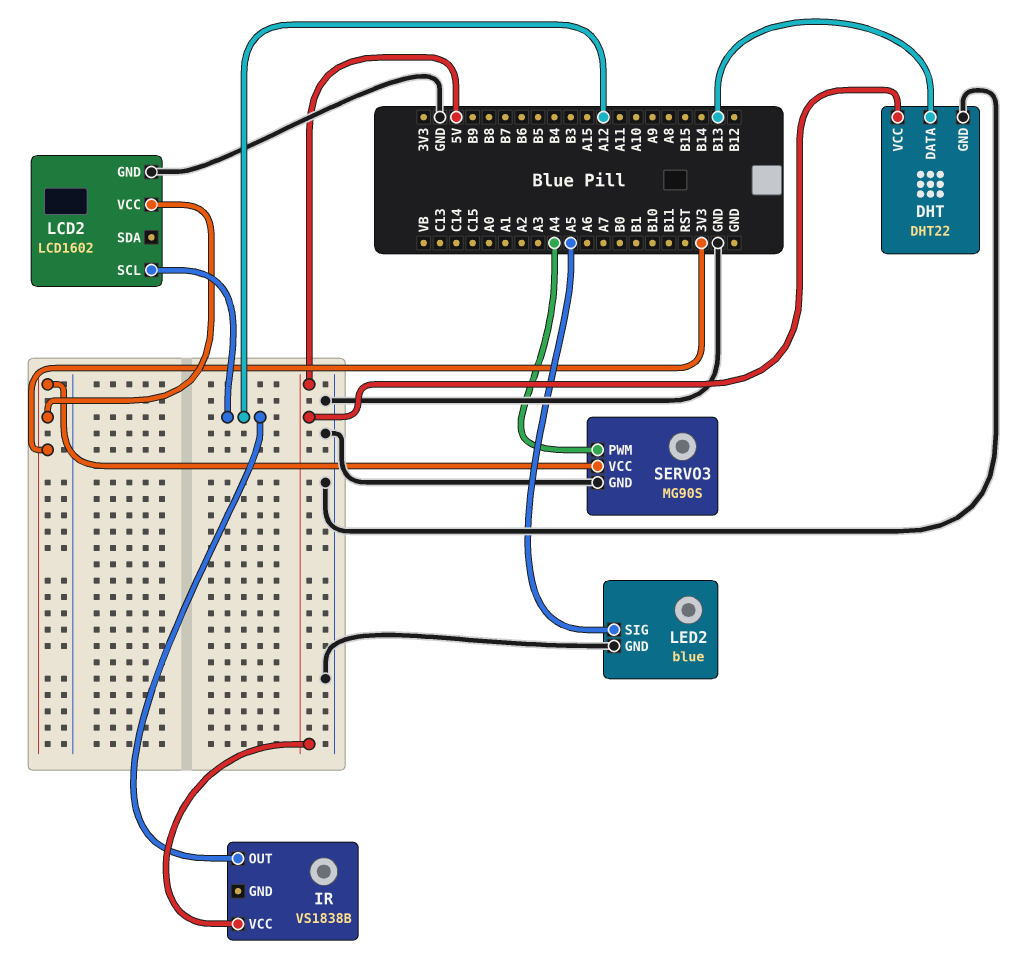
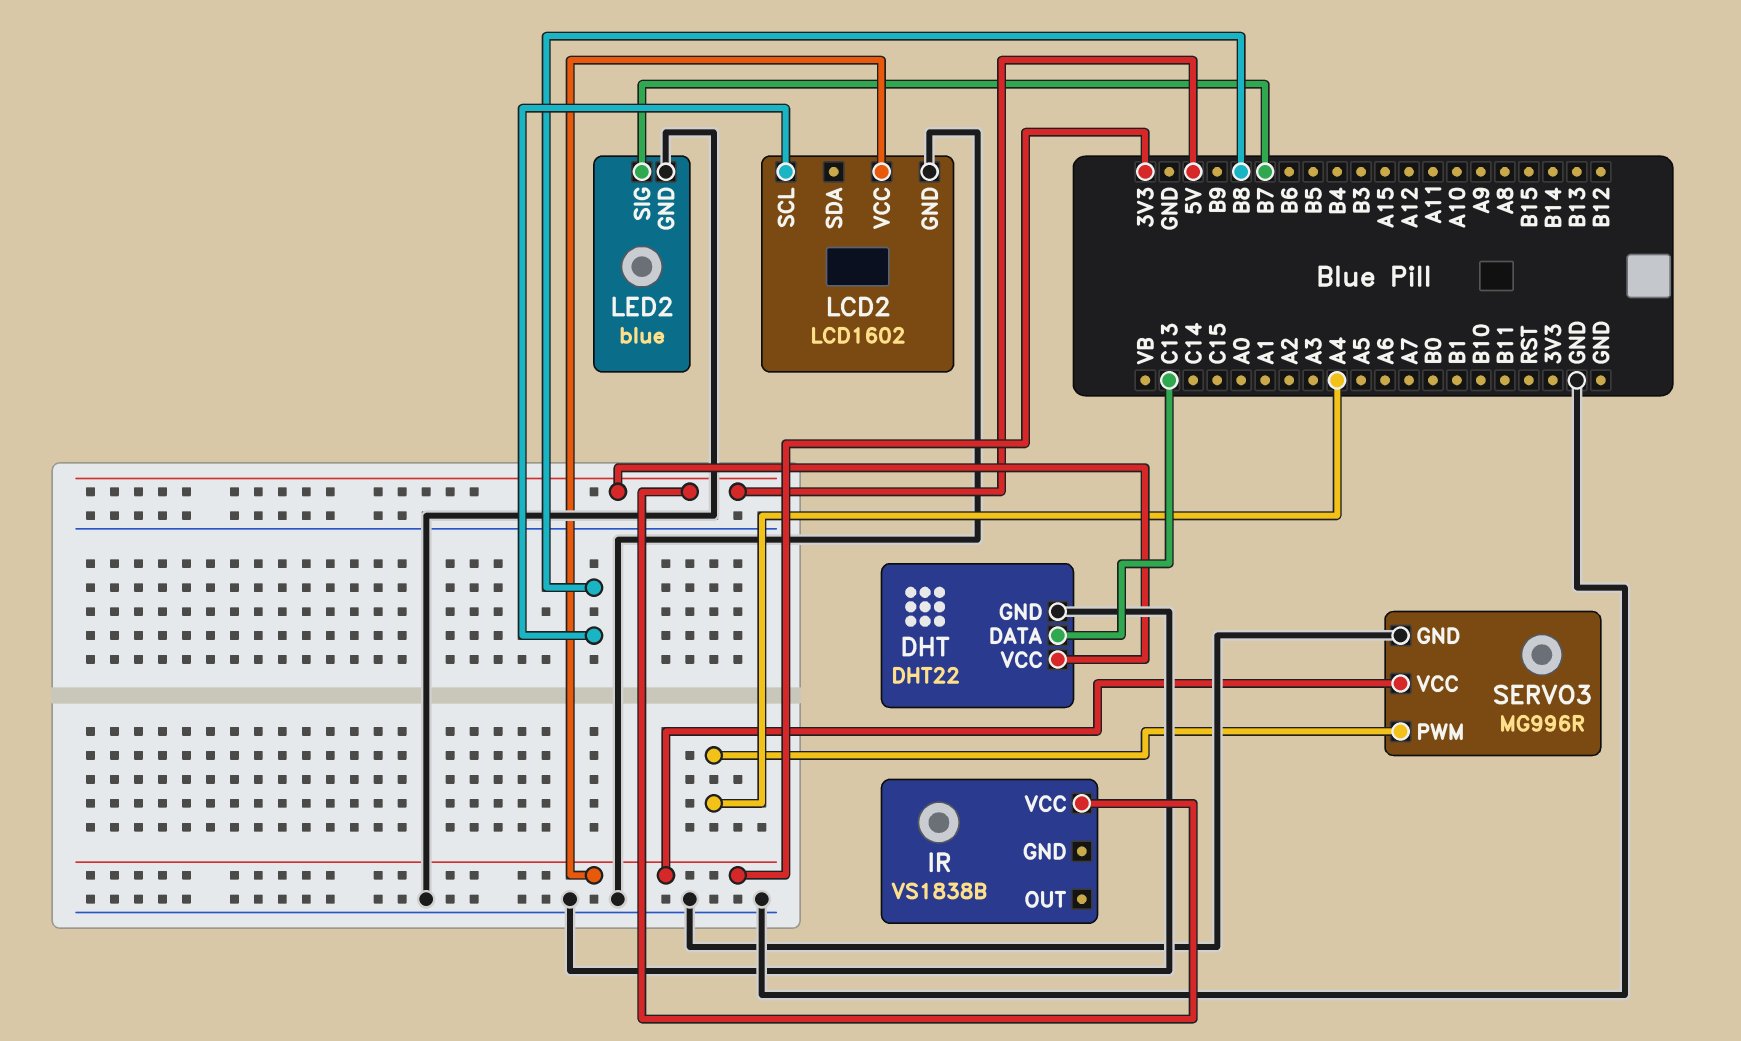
DHT pin DATA: B13 -> C13
IR pin OUT: A12 -> none
LCD2 pin SCL: A12 -> B8
LED2 pin SIG: A5 -> B7
SERVO3: MG90S -> MG996R

